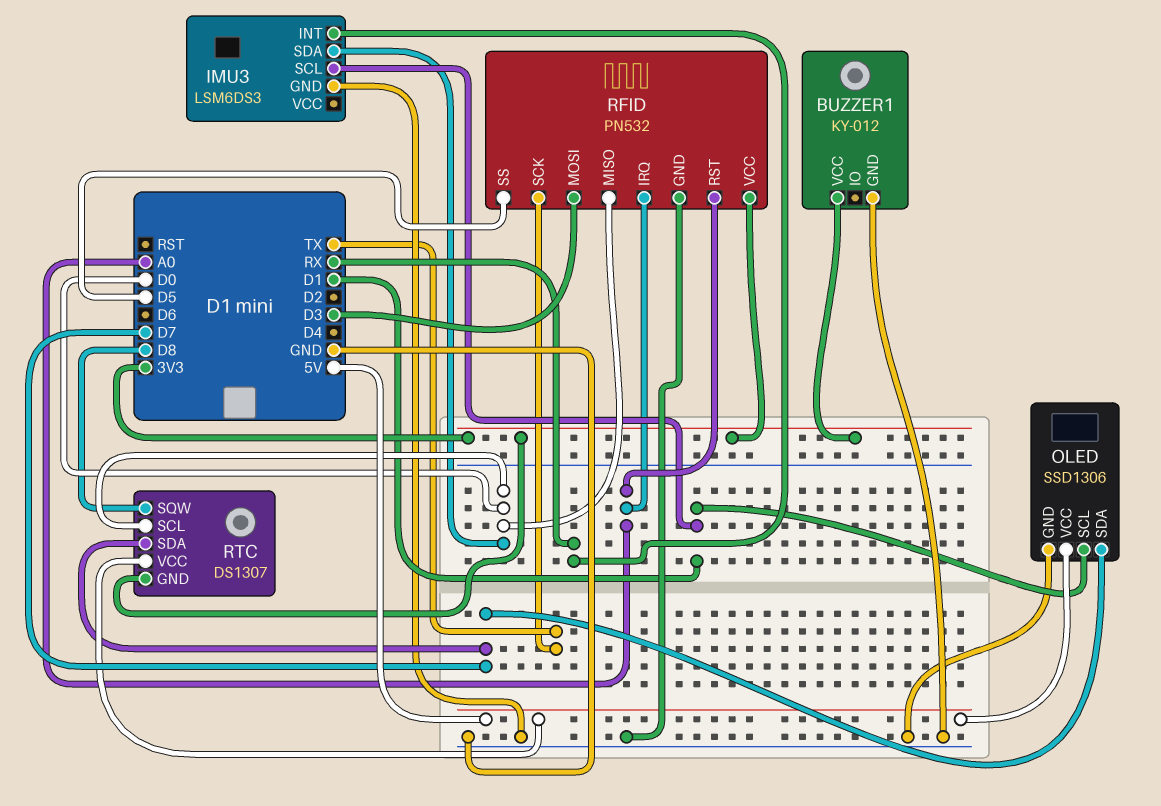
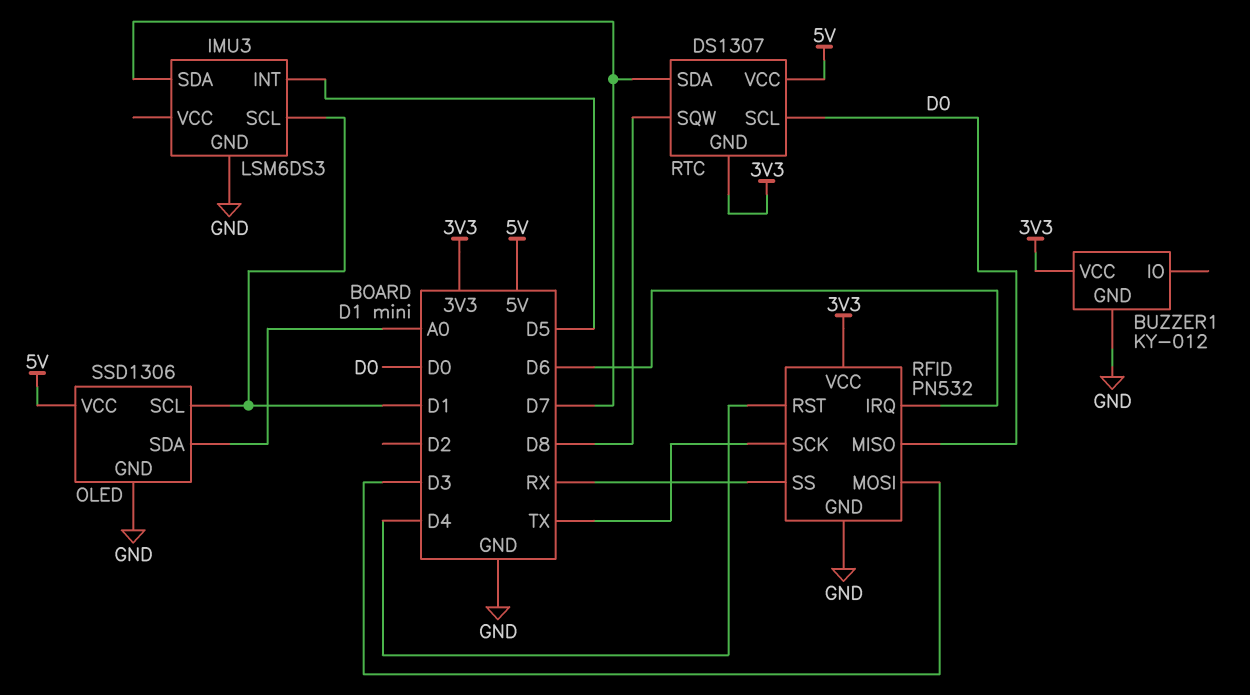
IMU3 pin INT: RX -> D5
IMU3 pin SDA: D0 -> D7
OLED pin SDA: D7 -> A0
RFID pin IRQ: A0 -> D6
RFID pin RST: A0 -> D4
RFID pin SS: D5 -> RX

